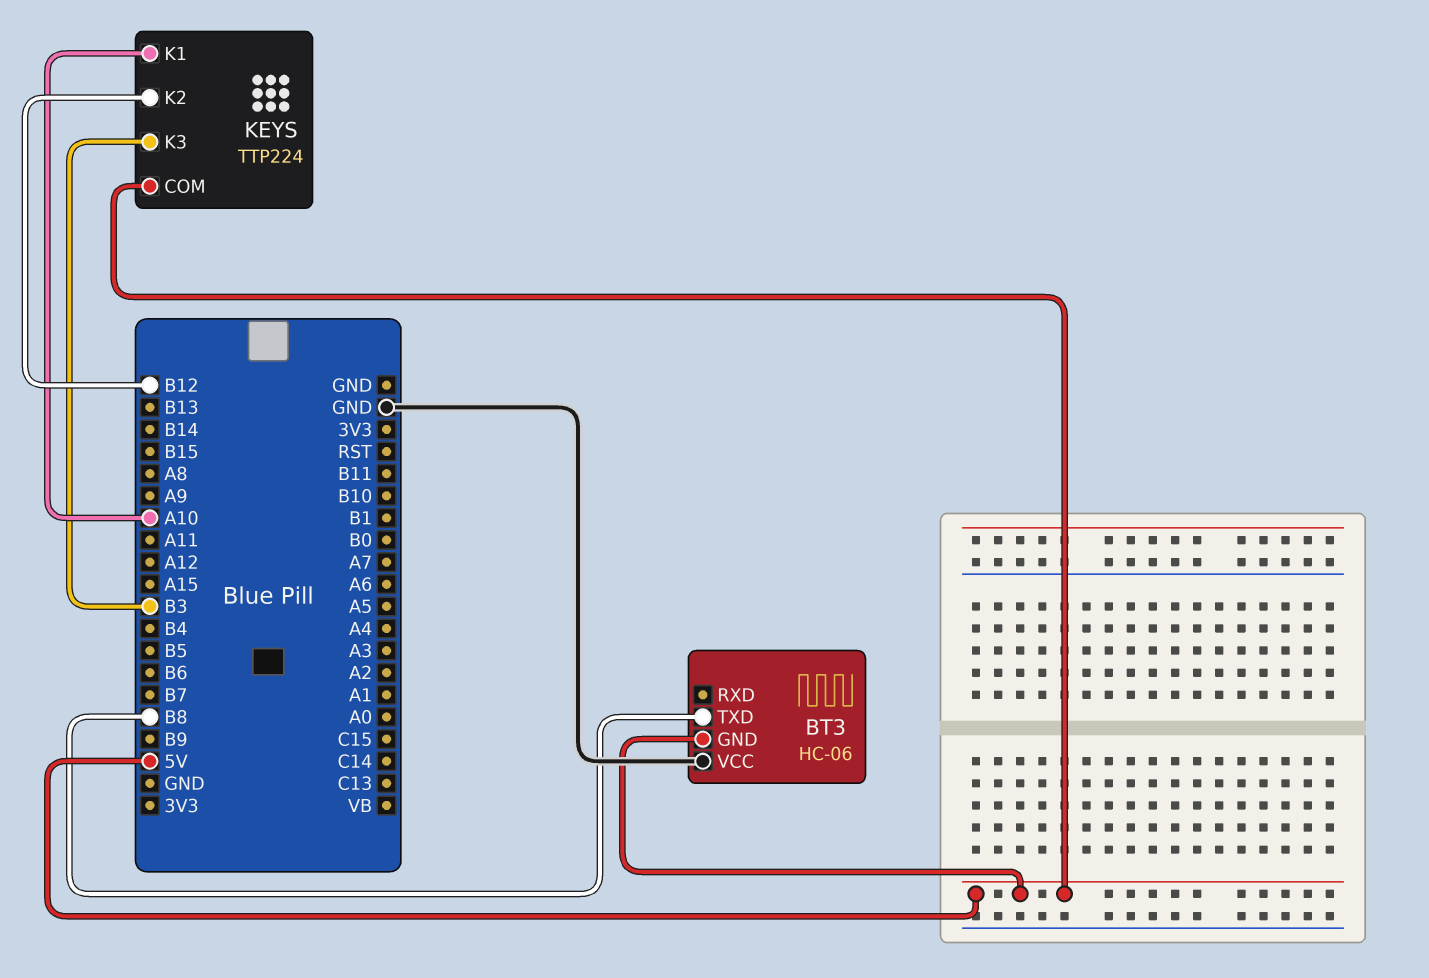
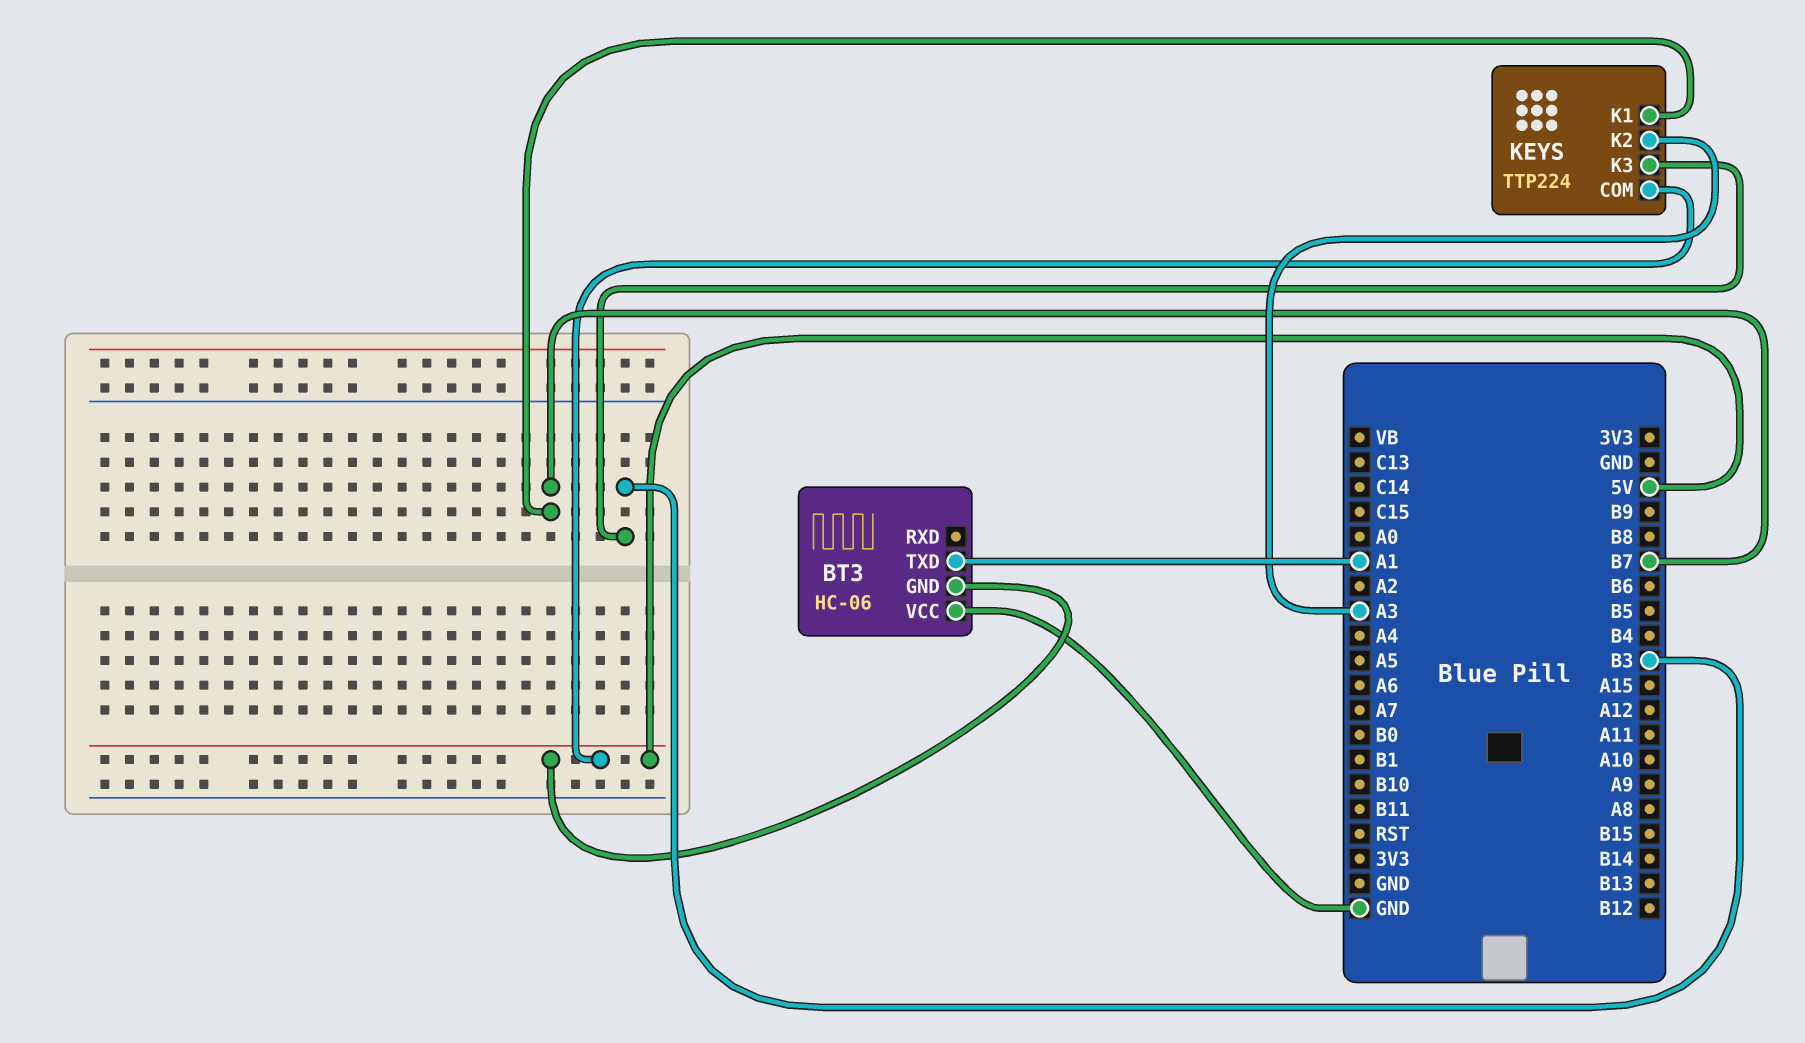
BT3 pin TXD: B8 -> A1
KEYS pin K1: A10 -> B7
KEYS pin K2: B12 -> A3

